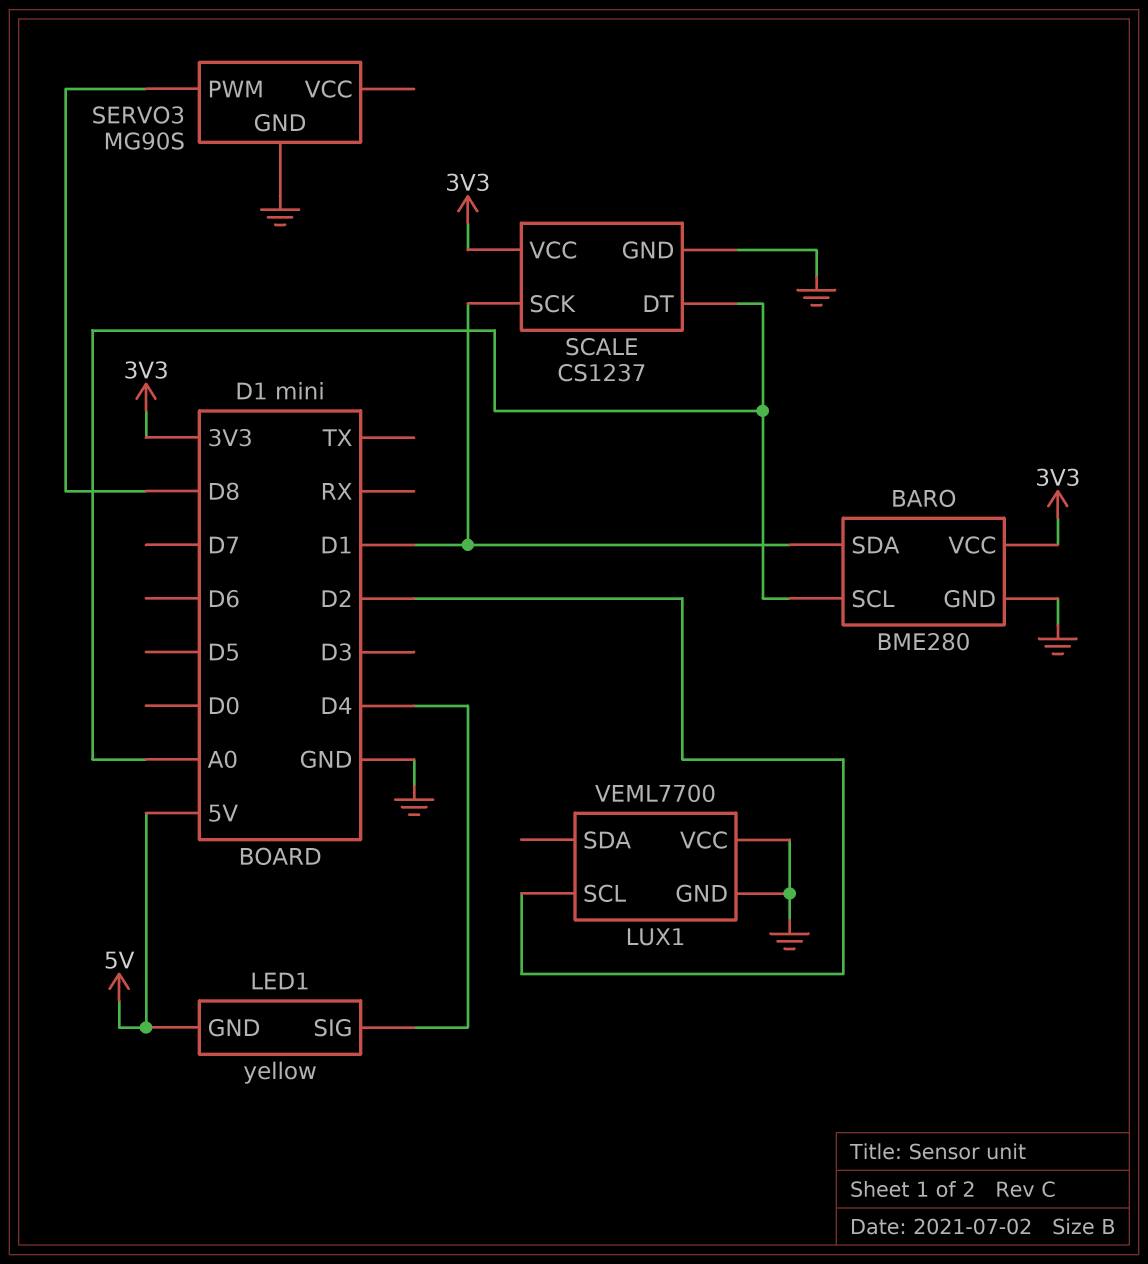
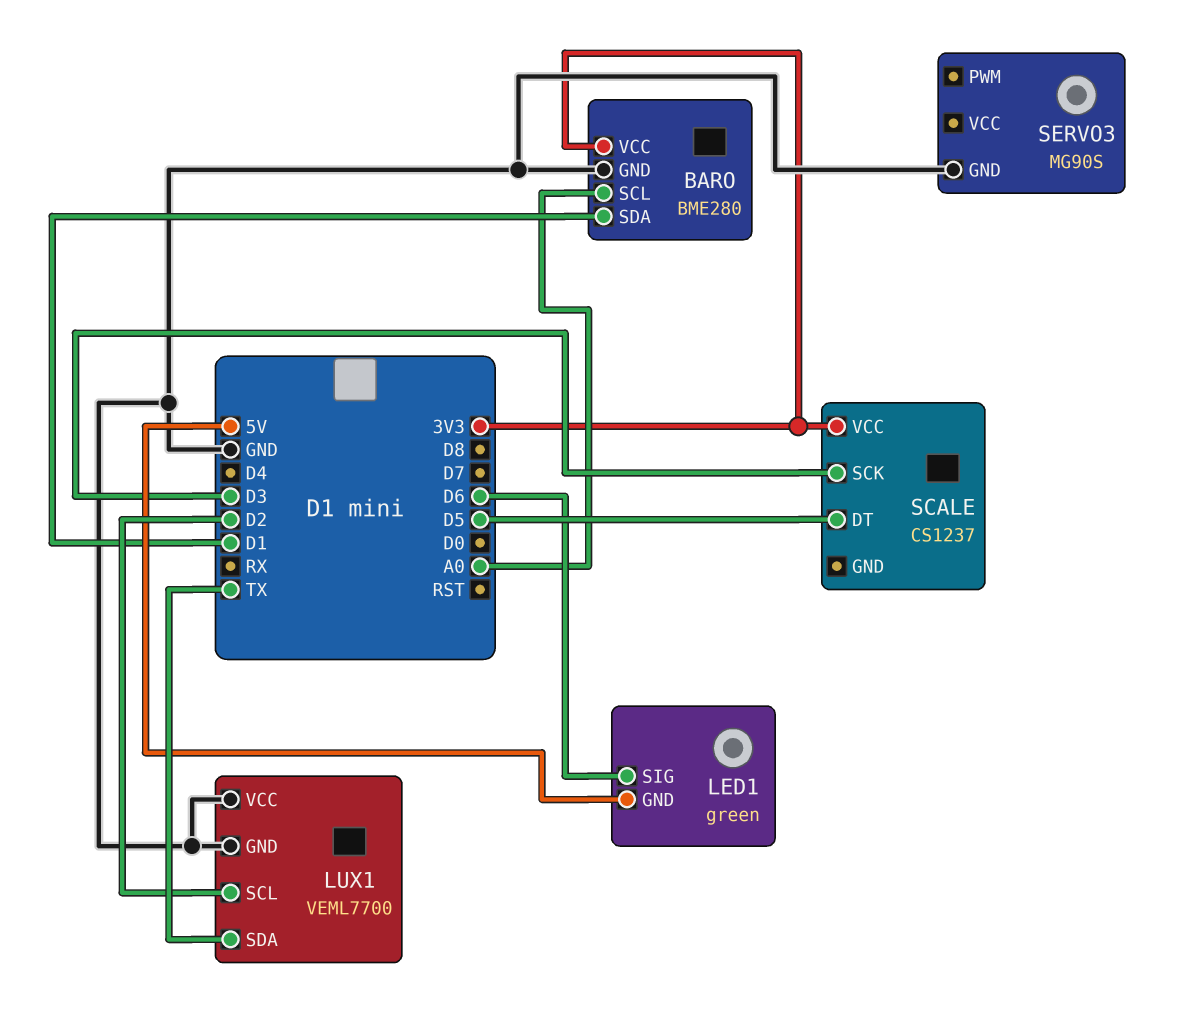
LED1: yellow -> green
LED1 pin SIG: D4 -> D6
LUX1 pin SDA: none -> TX
SCALE pin DT: A0 -> D5
SCALE pin GND: GND -> none
SCALE pin SCK: D1 -> D3
SERVO3 pin PWM: D8 -> none

